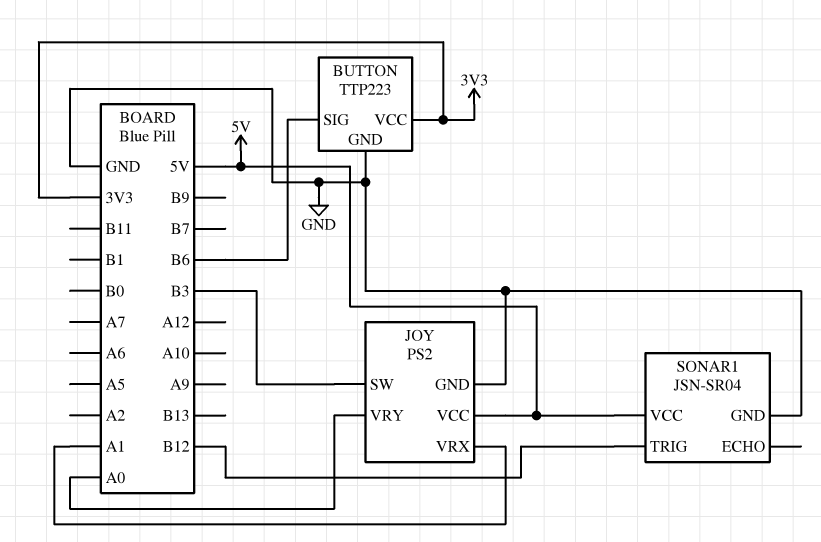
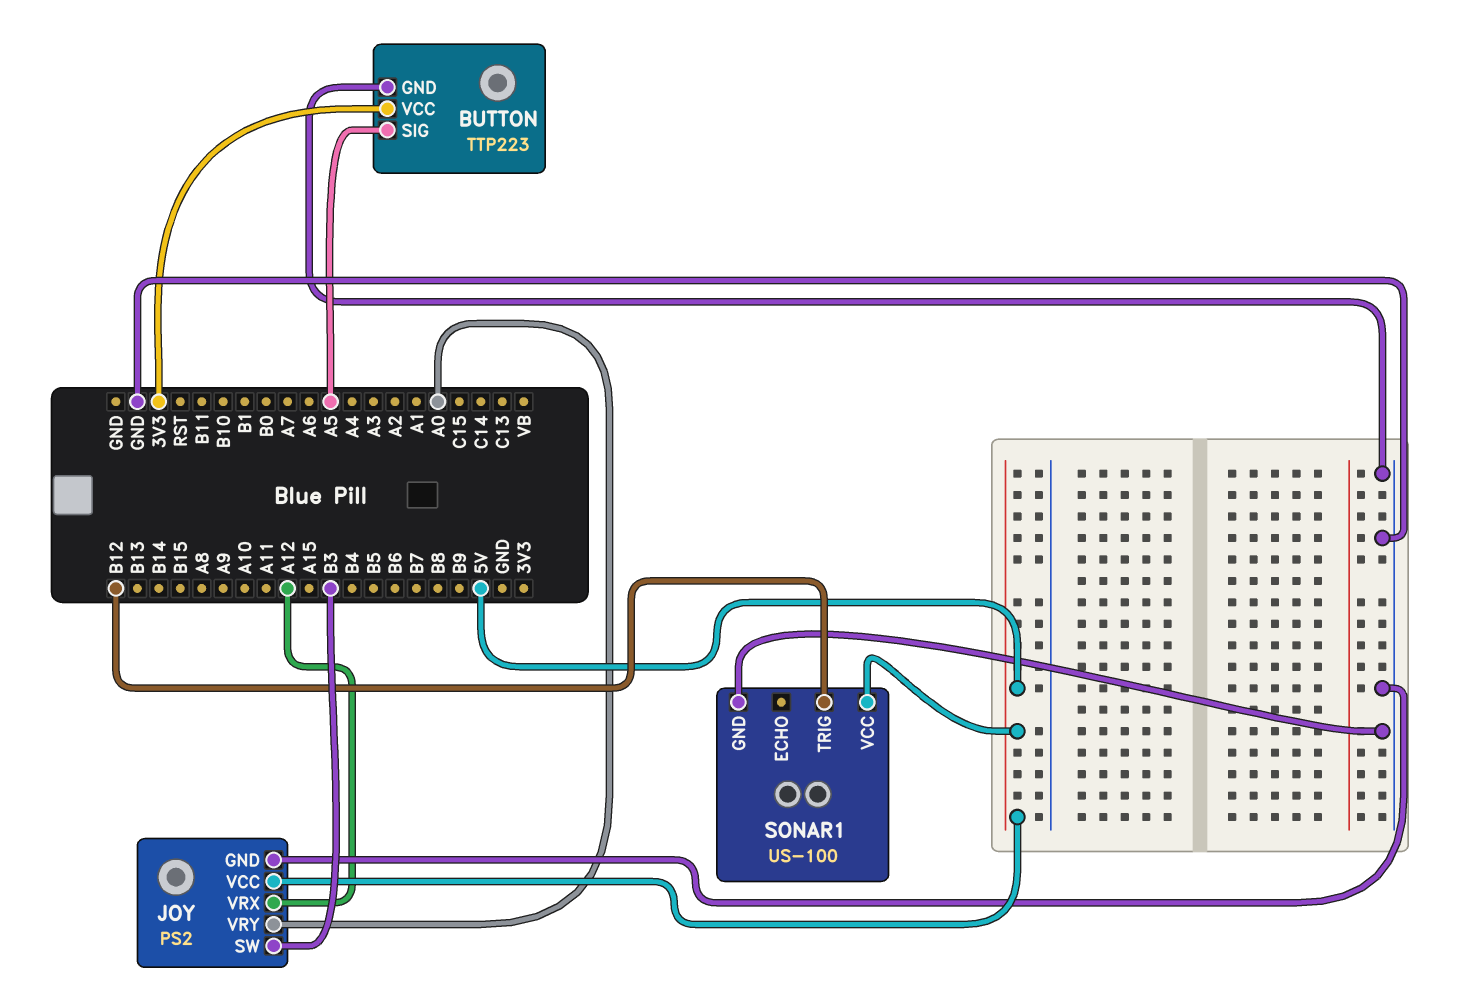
BUTTON pin SIG: B6 -> A5
JOY pin VRX: A1 -> A12
SONAR1: JSN-SR04 -> US-100

